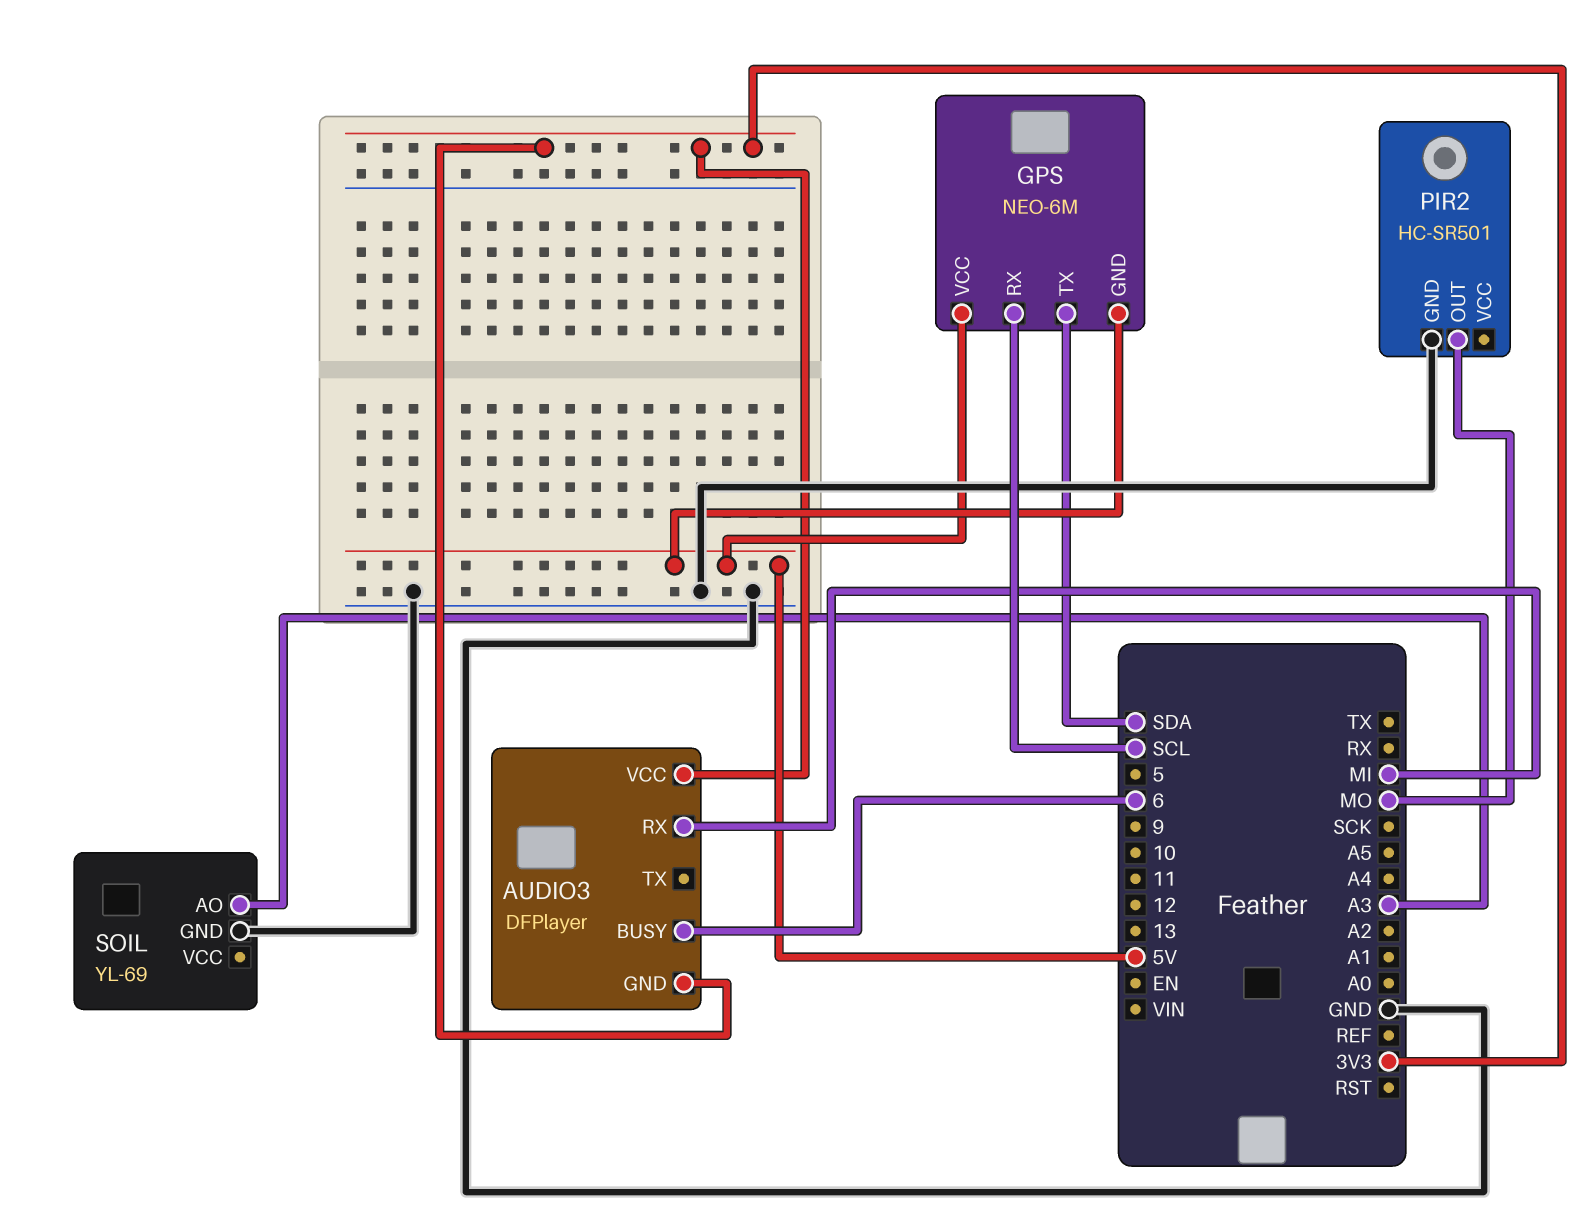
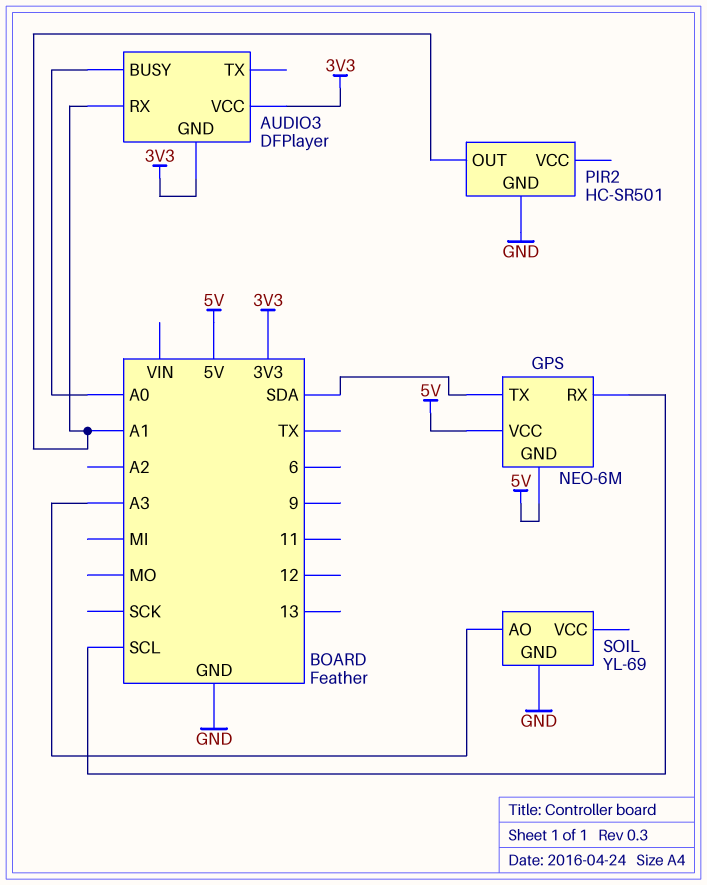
AUDIO3 pin BUSY: 6 -> A0
AUDIO3 pin RX: MI -> A1
PIR2 pin OUT: MO -> A1

